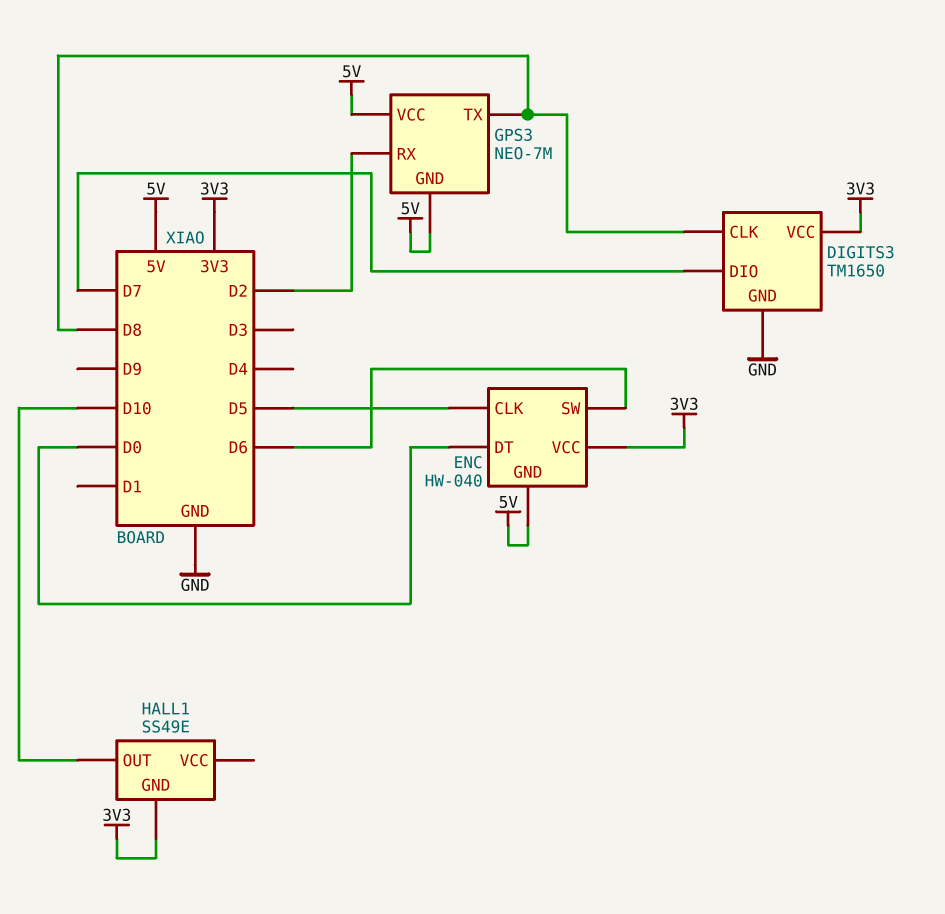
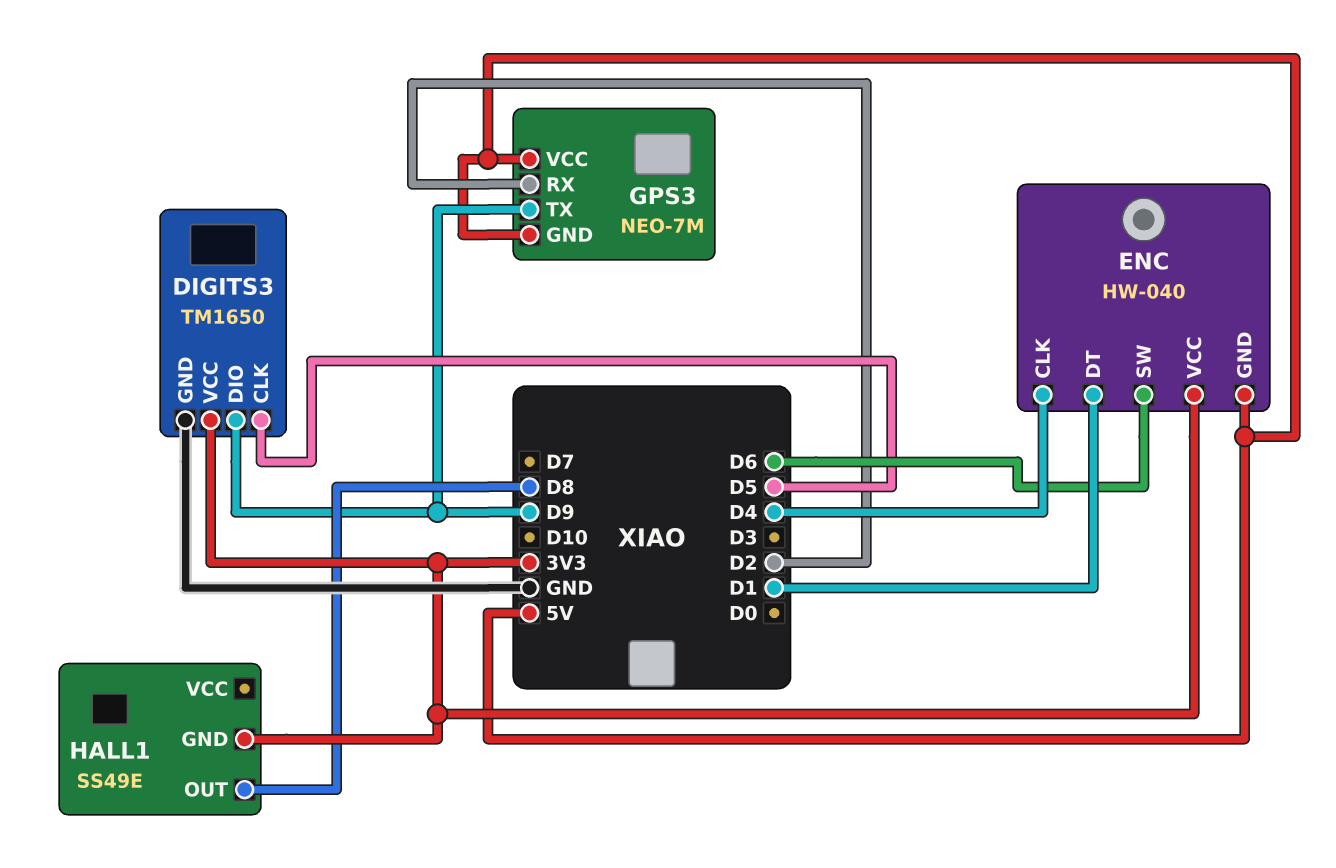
DIGITS3 pin CLK: D8 -> D5
DIGITS3 pin DIO: D7 -> D9
ENC pin CLK: D5 -> D4
ENC pin DT: D0 -> D1
GPS3 pin TX: D8 -> D9
HALL1 pin OUT: D10 -> D8

